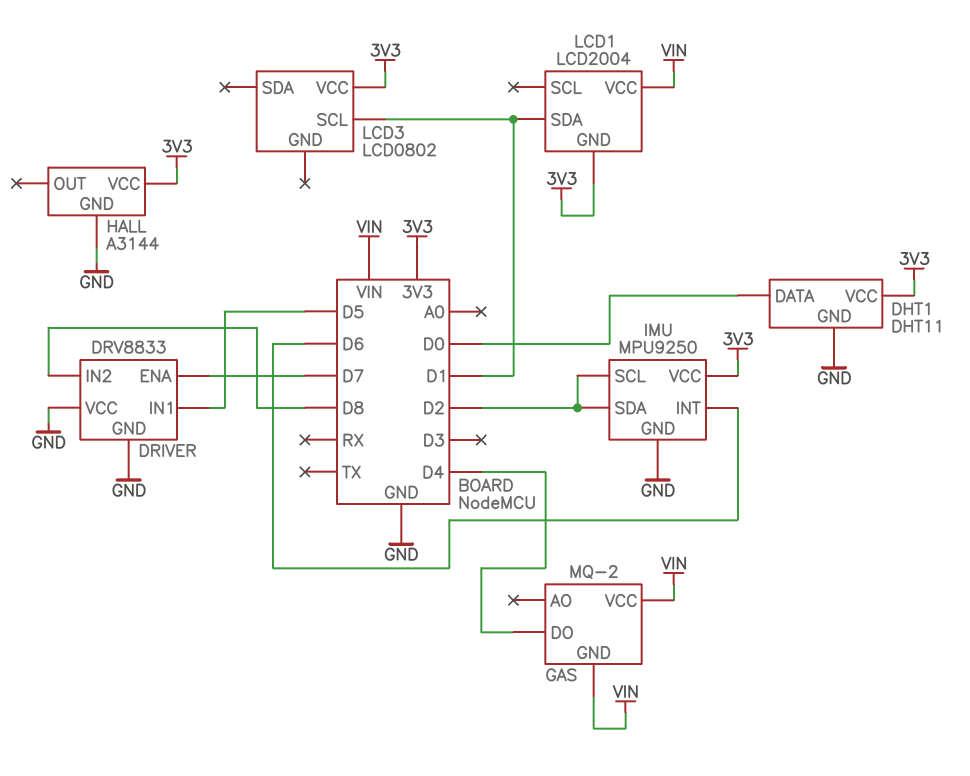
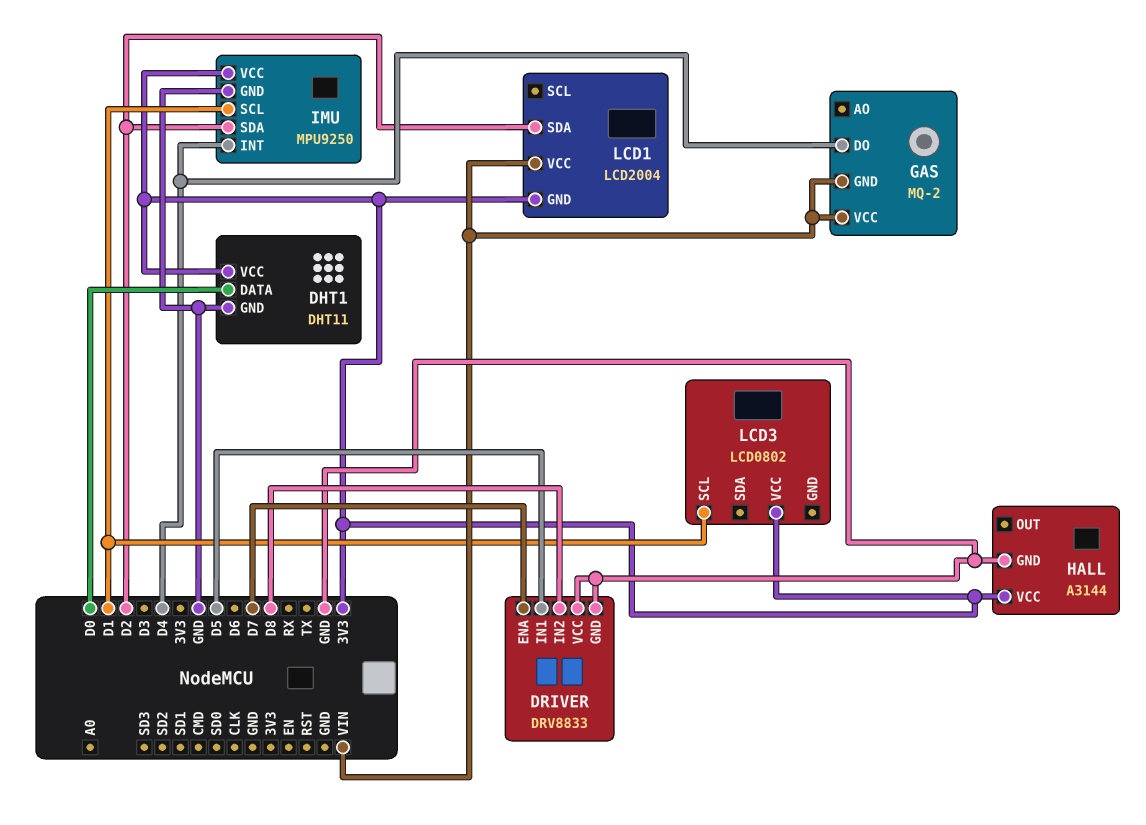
IMU pin INT: D6 -> D4
IMU pin SCL: D2 -> D1
LCD1 pin SDA: D1 -> D2

